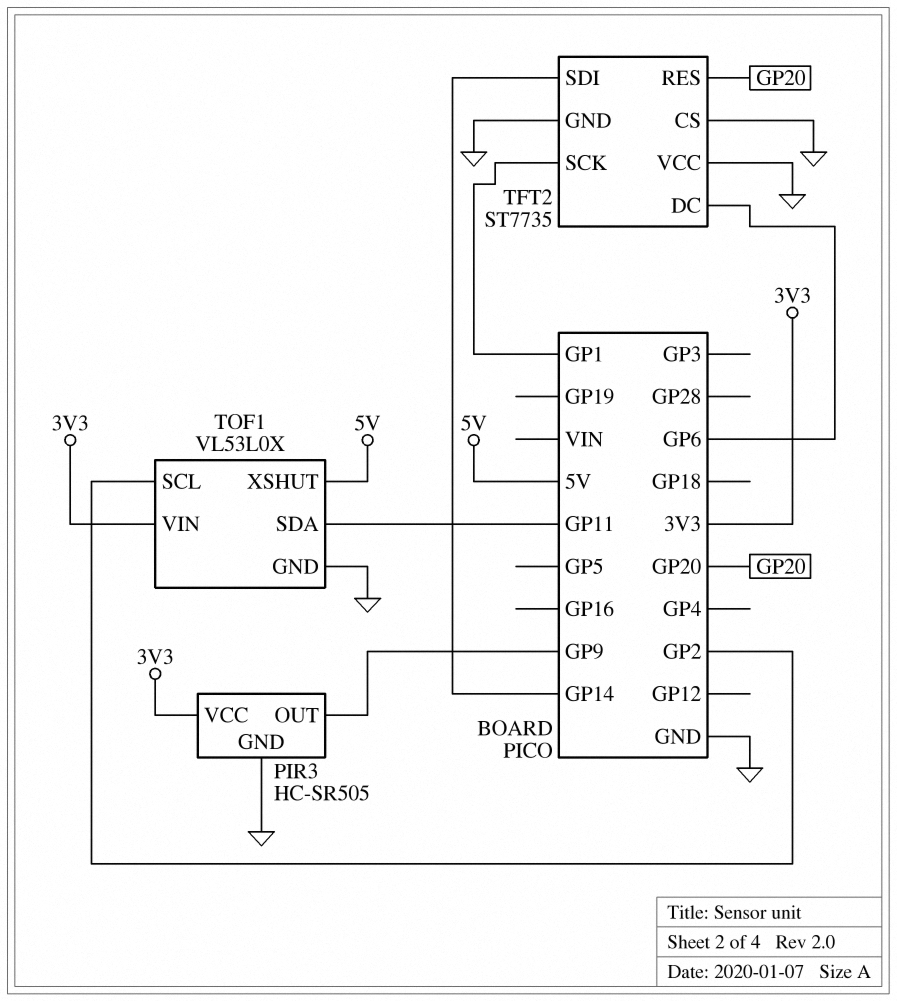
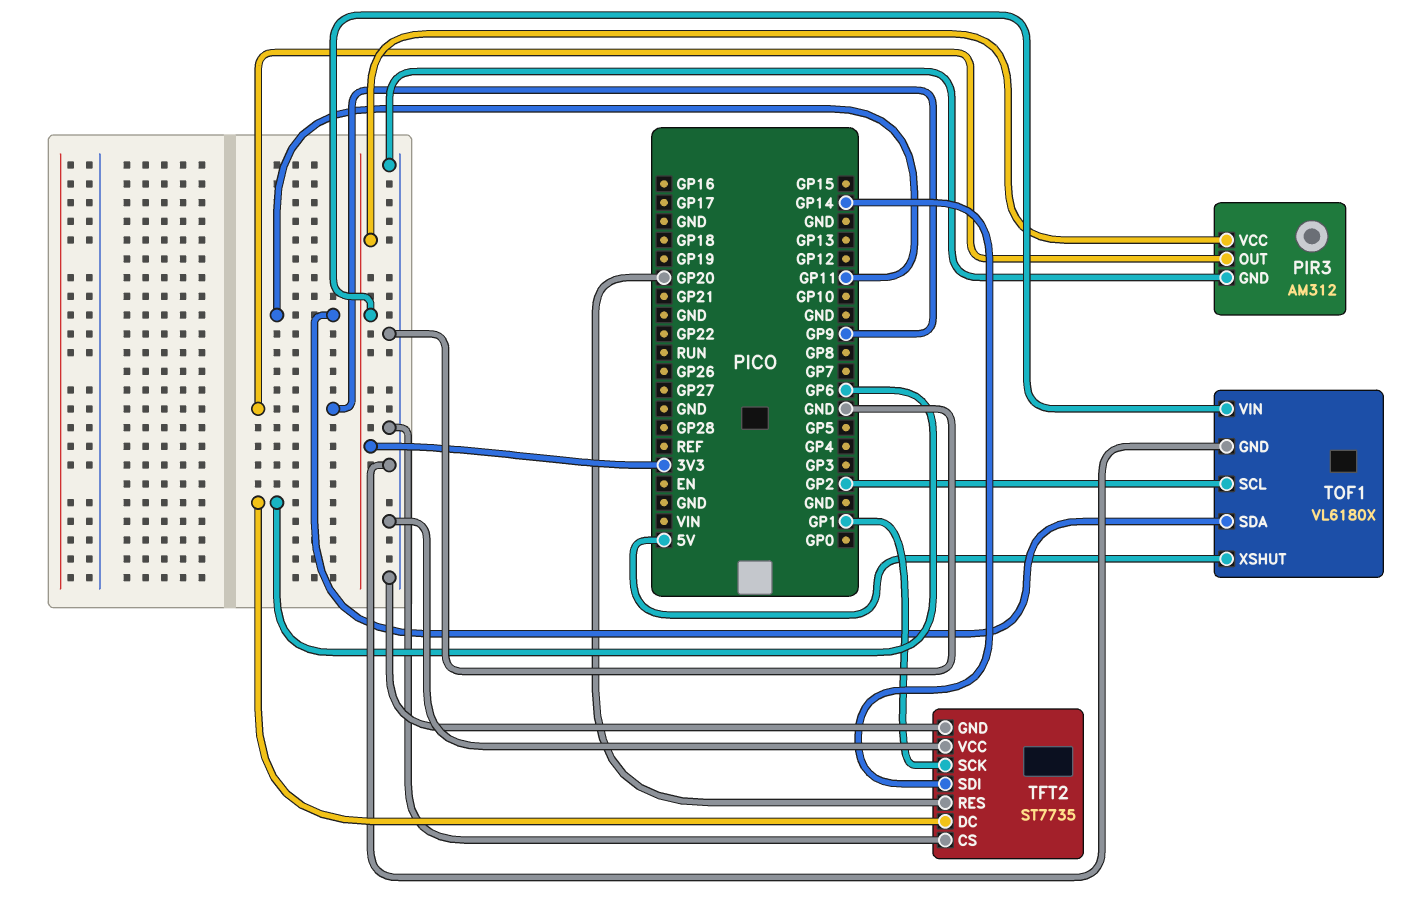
PIR3: HC-SR505 -> AM312
TOF1: VL53L0X -> VL6180X

